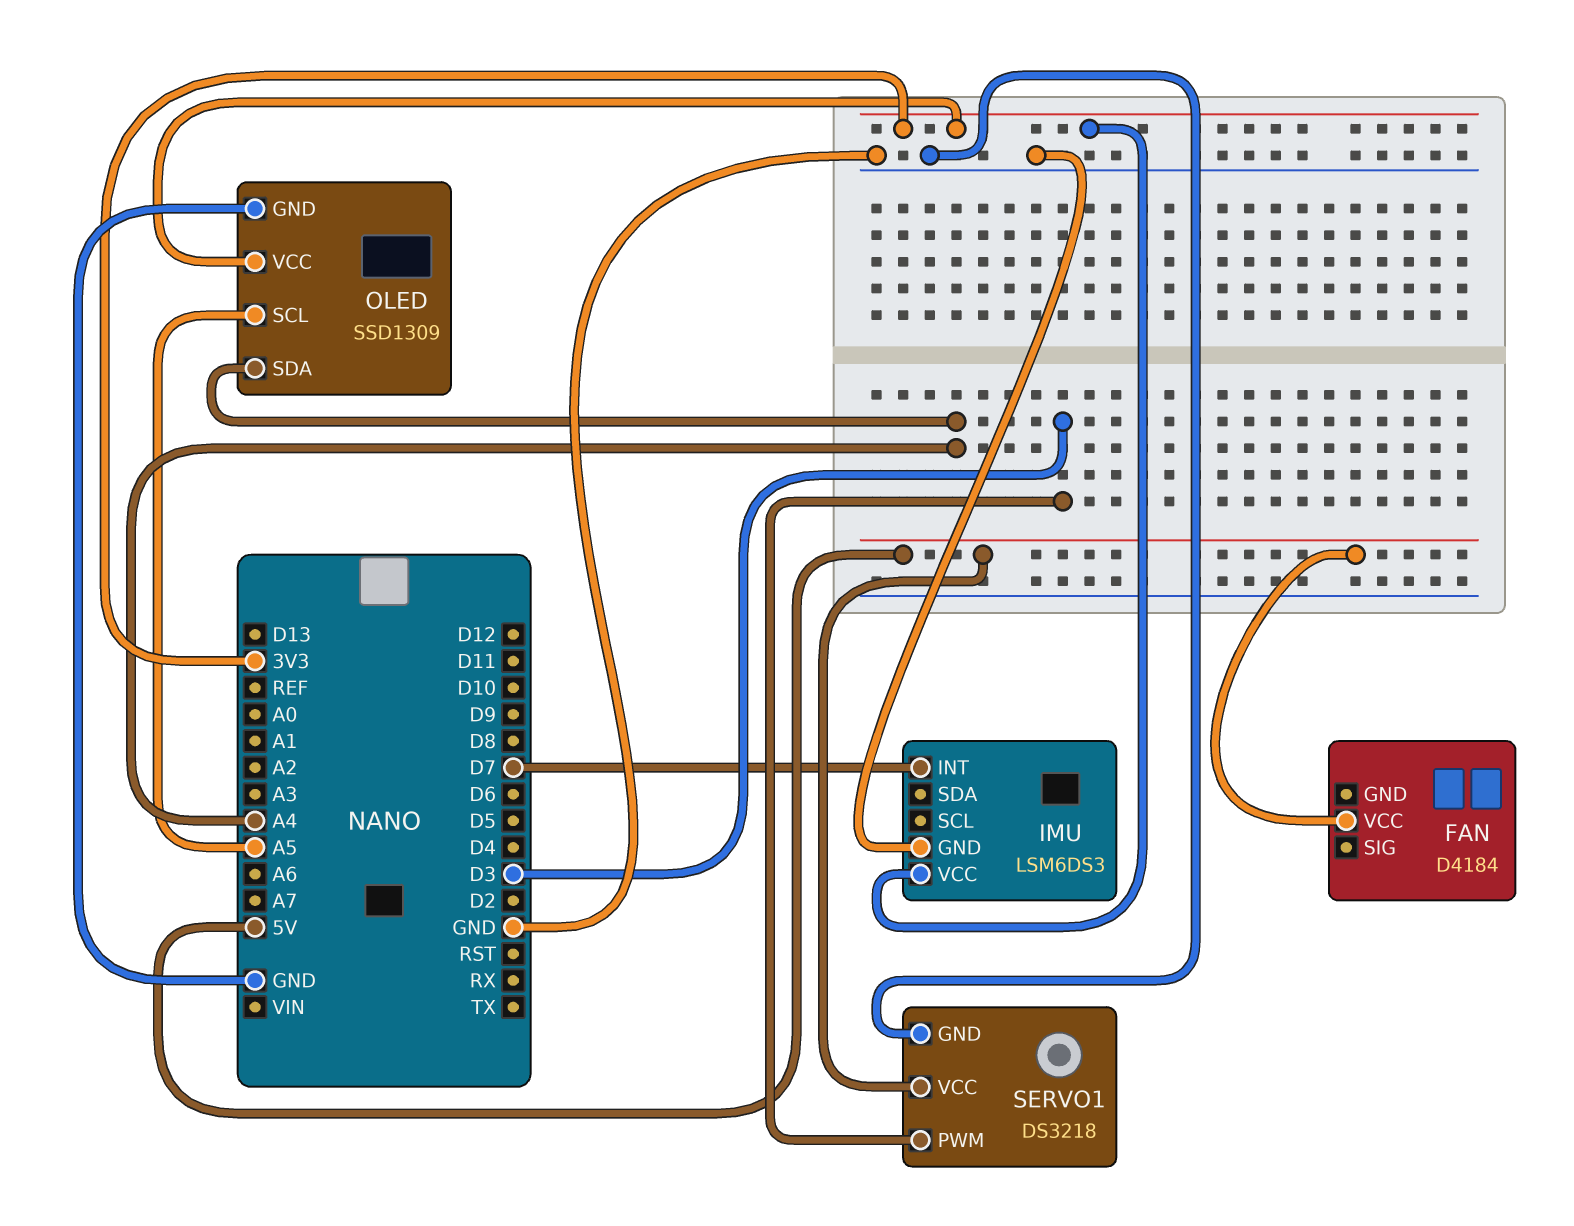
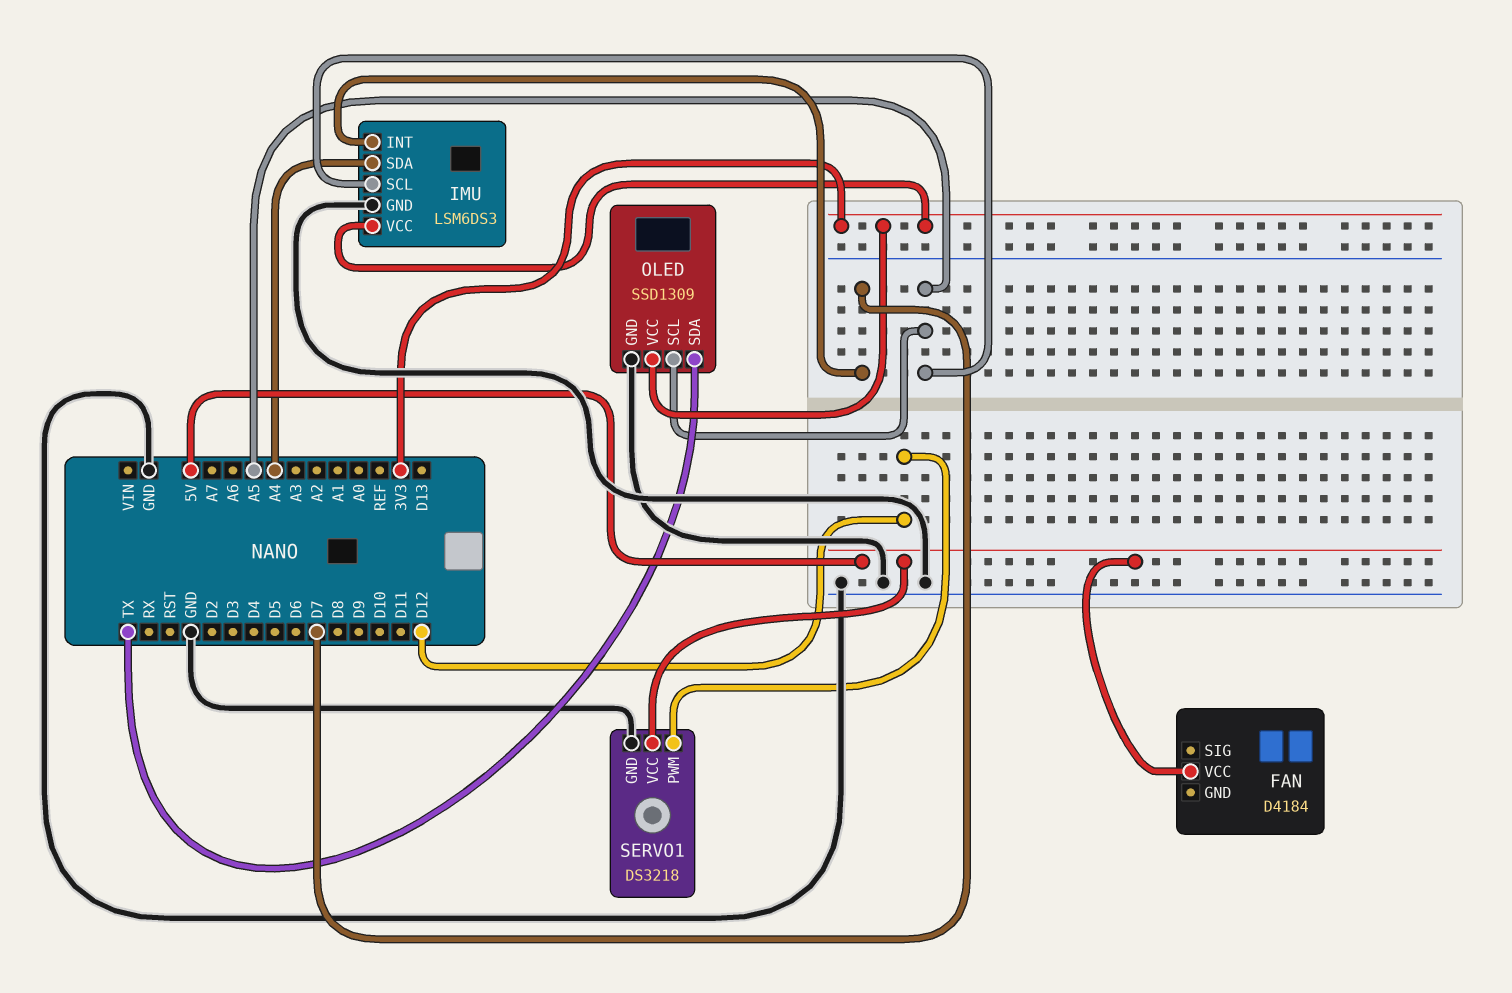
IMU pin SCL: none -> A5
IMU pin SDA: none -> A4
OLED pin SDA: A4 -> TX
SERVO1 pin PWM: D3 -> D12

